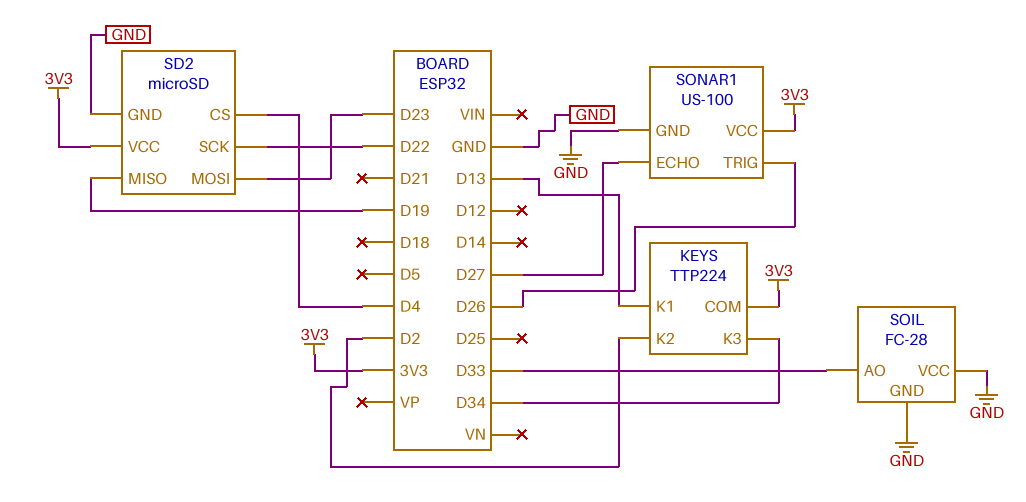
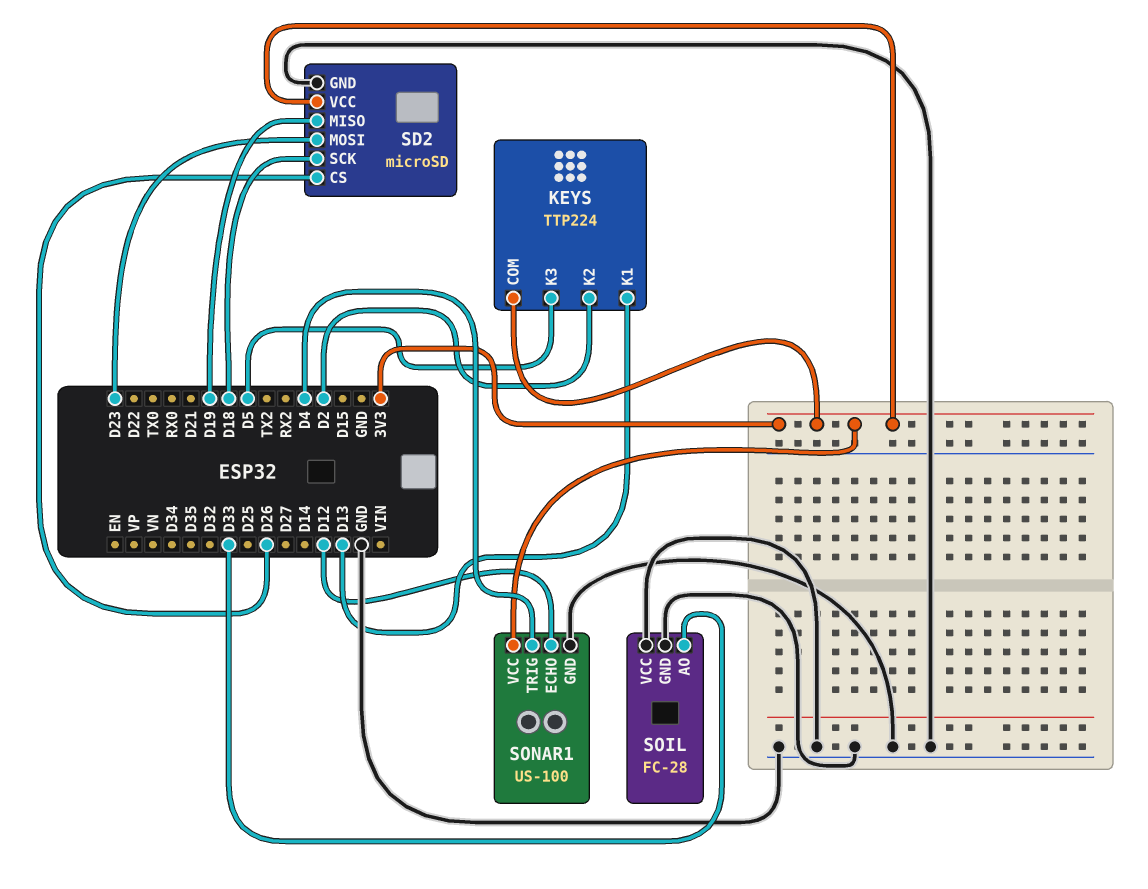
KEYS pin K3: D34 -> D5
SD2 pin CS: D4 -> D26
SD2 pin SCK: D22 -> D18
SONAR1 pin ECHO: D27 -> D12
SONAR1 pin TRIG: D26 -> D4

